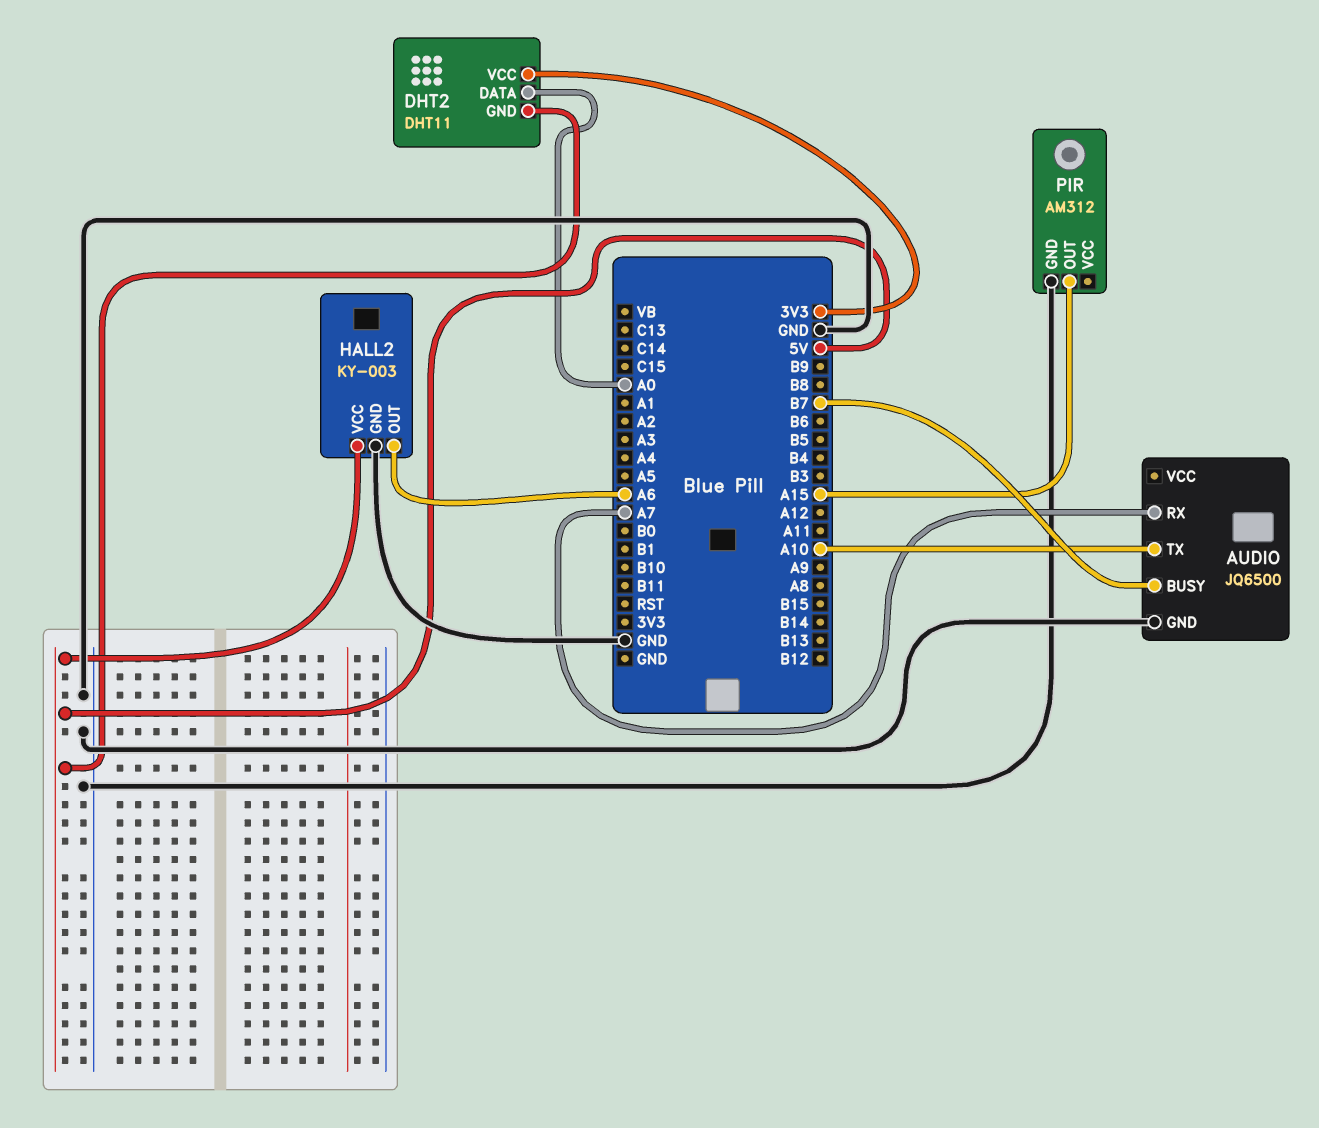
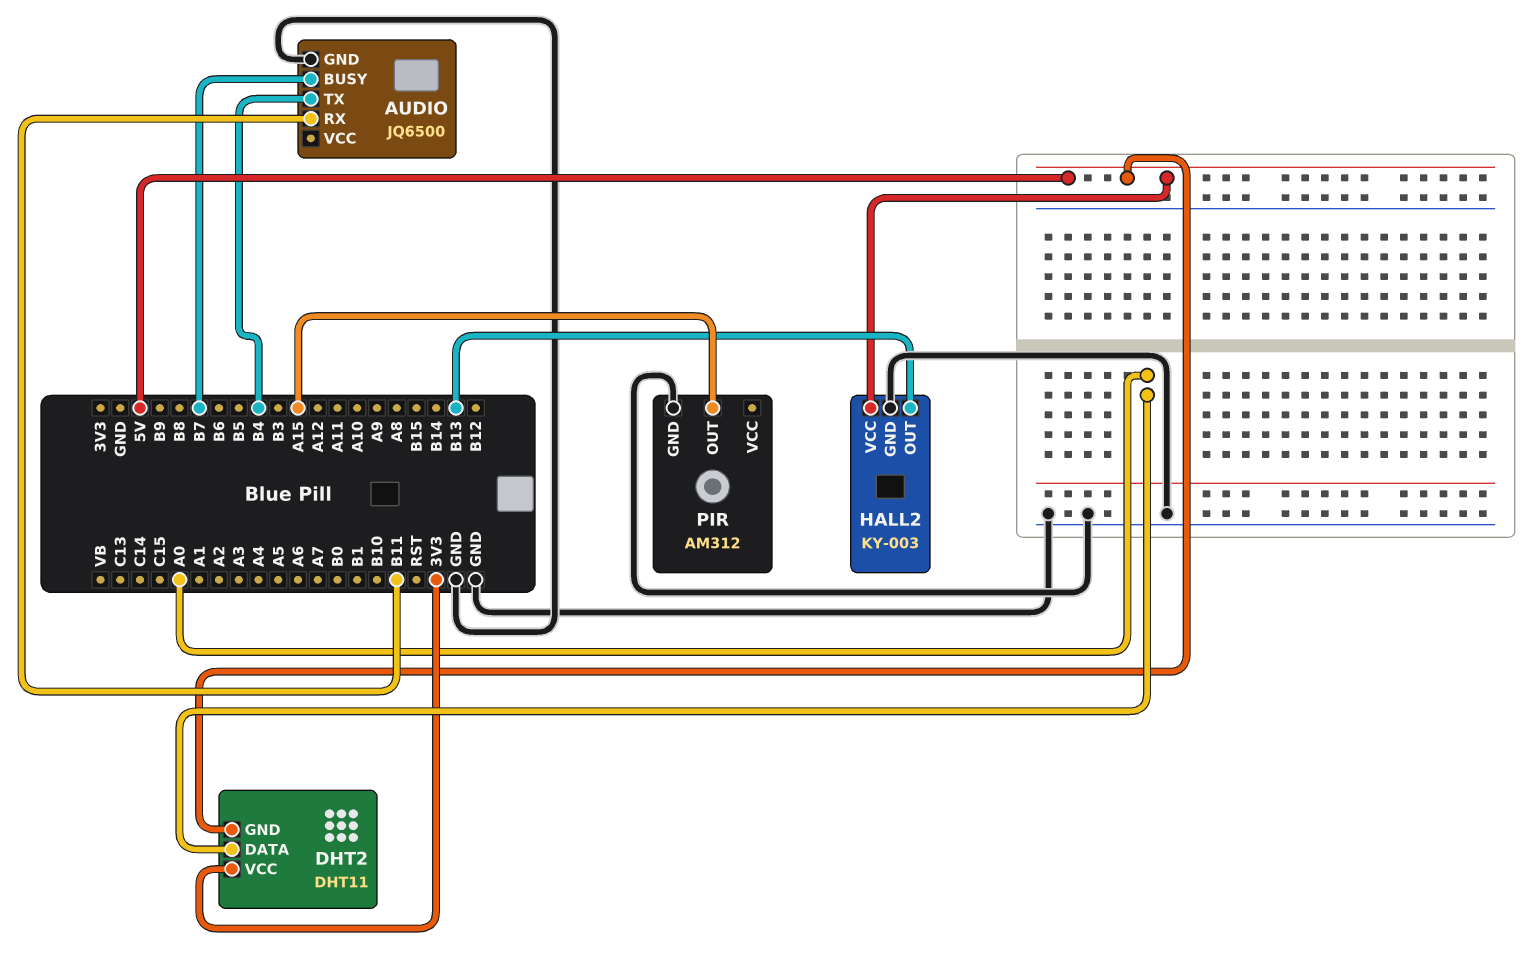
AUDIO pin RX: A7 -> B11
AUDIO pin TX: A10 -> B4
HALL2 pin OUT: A6 -> B13

